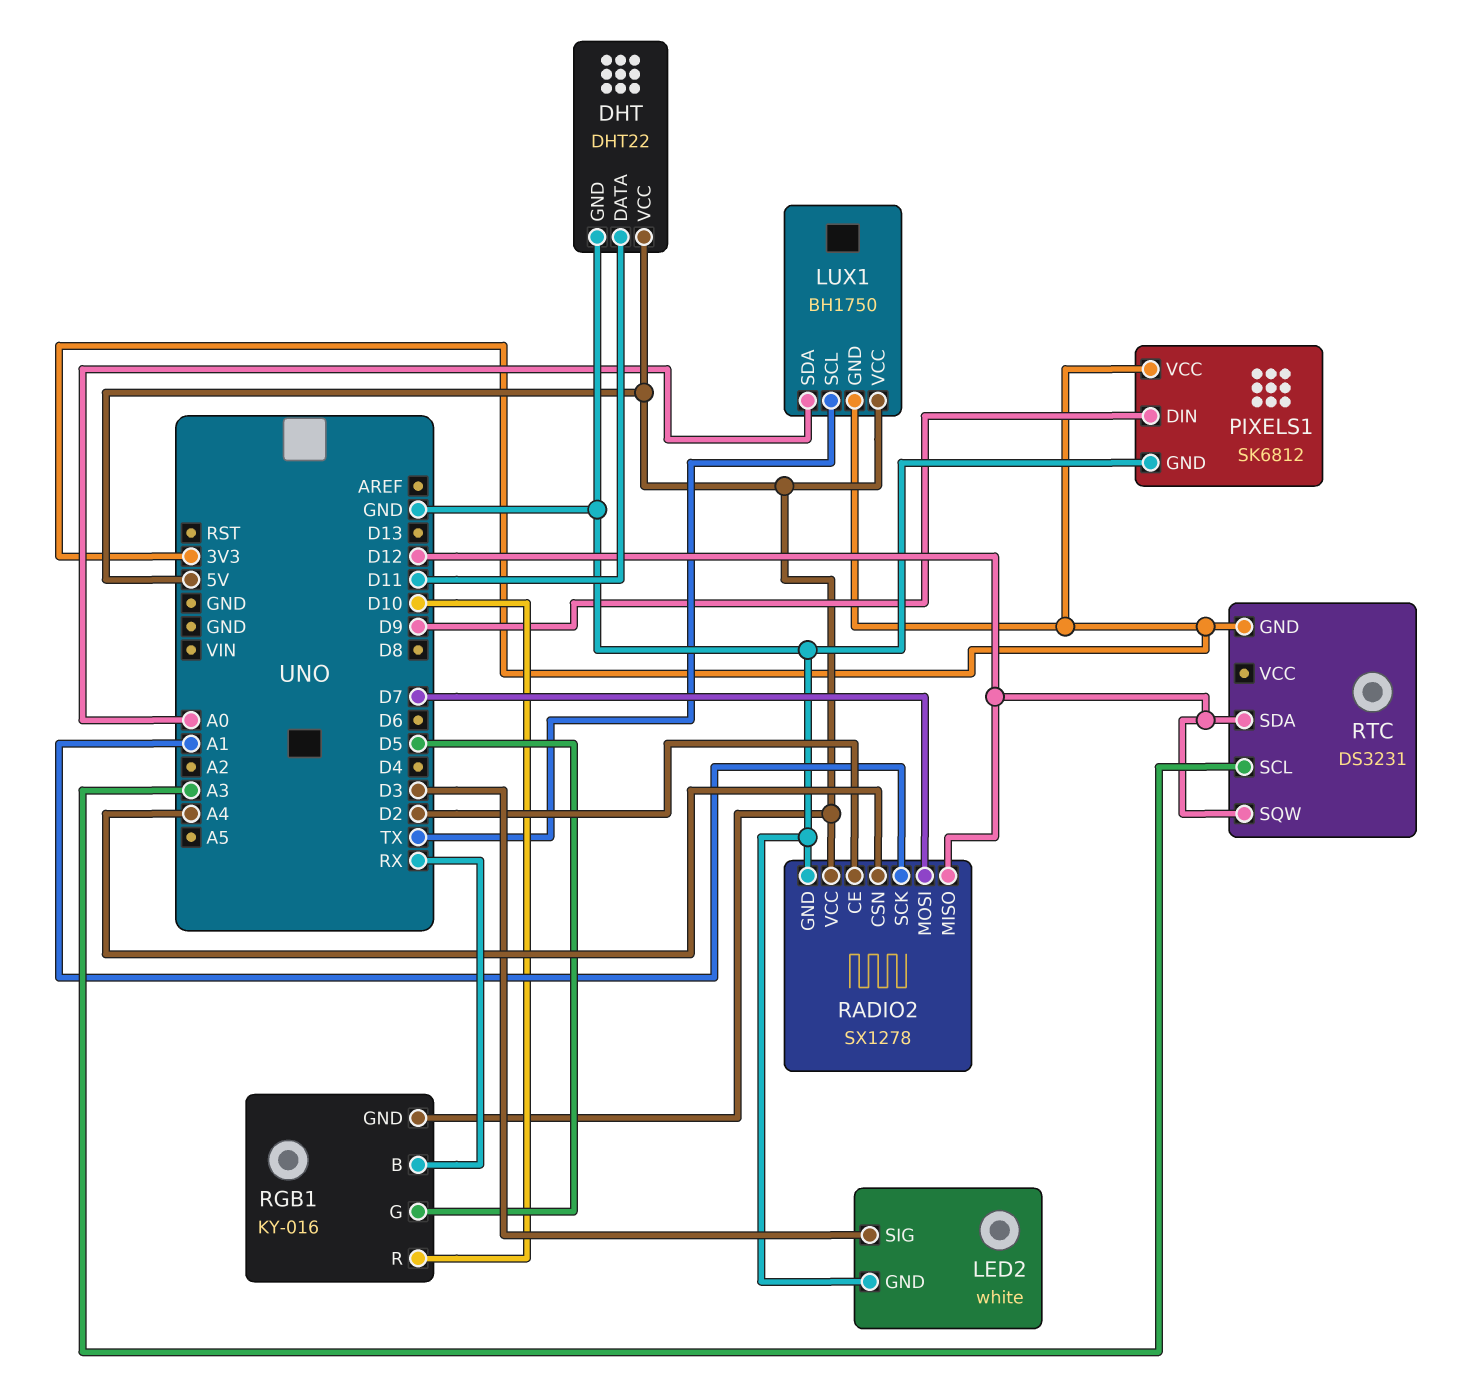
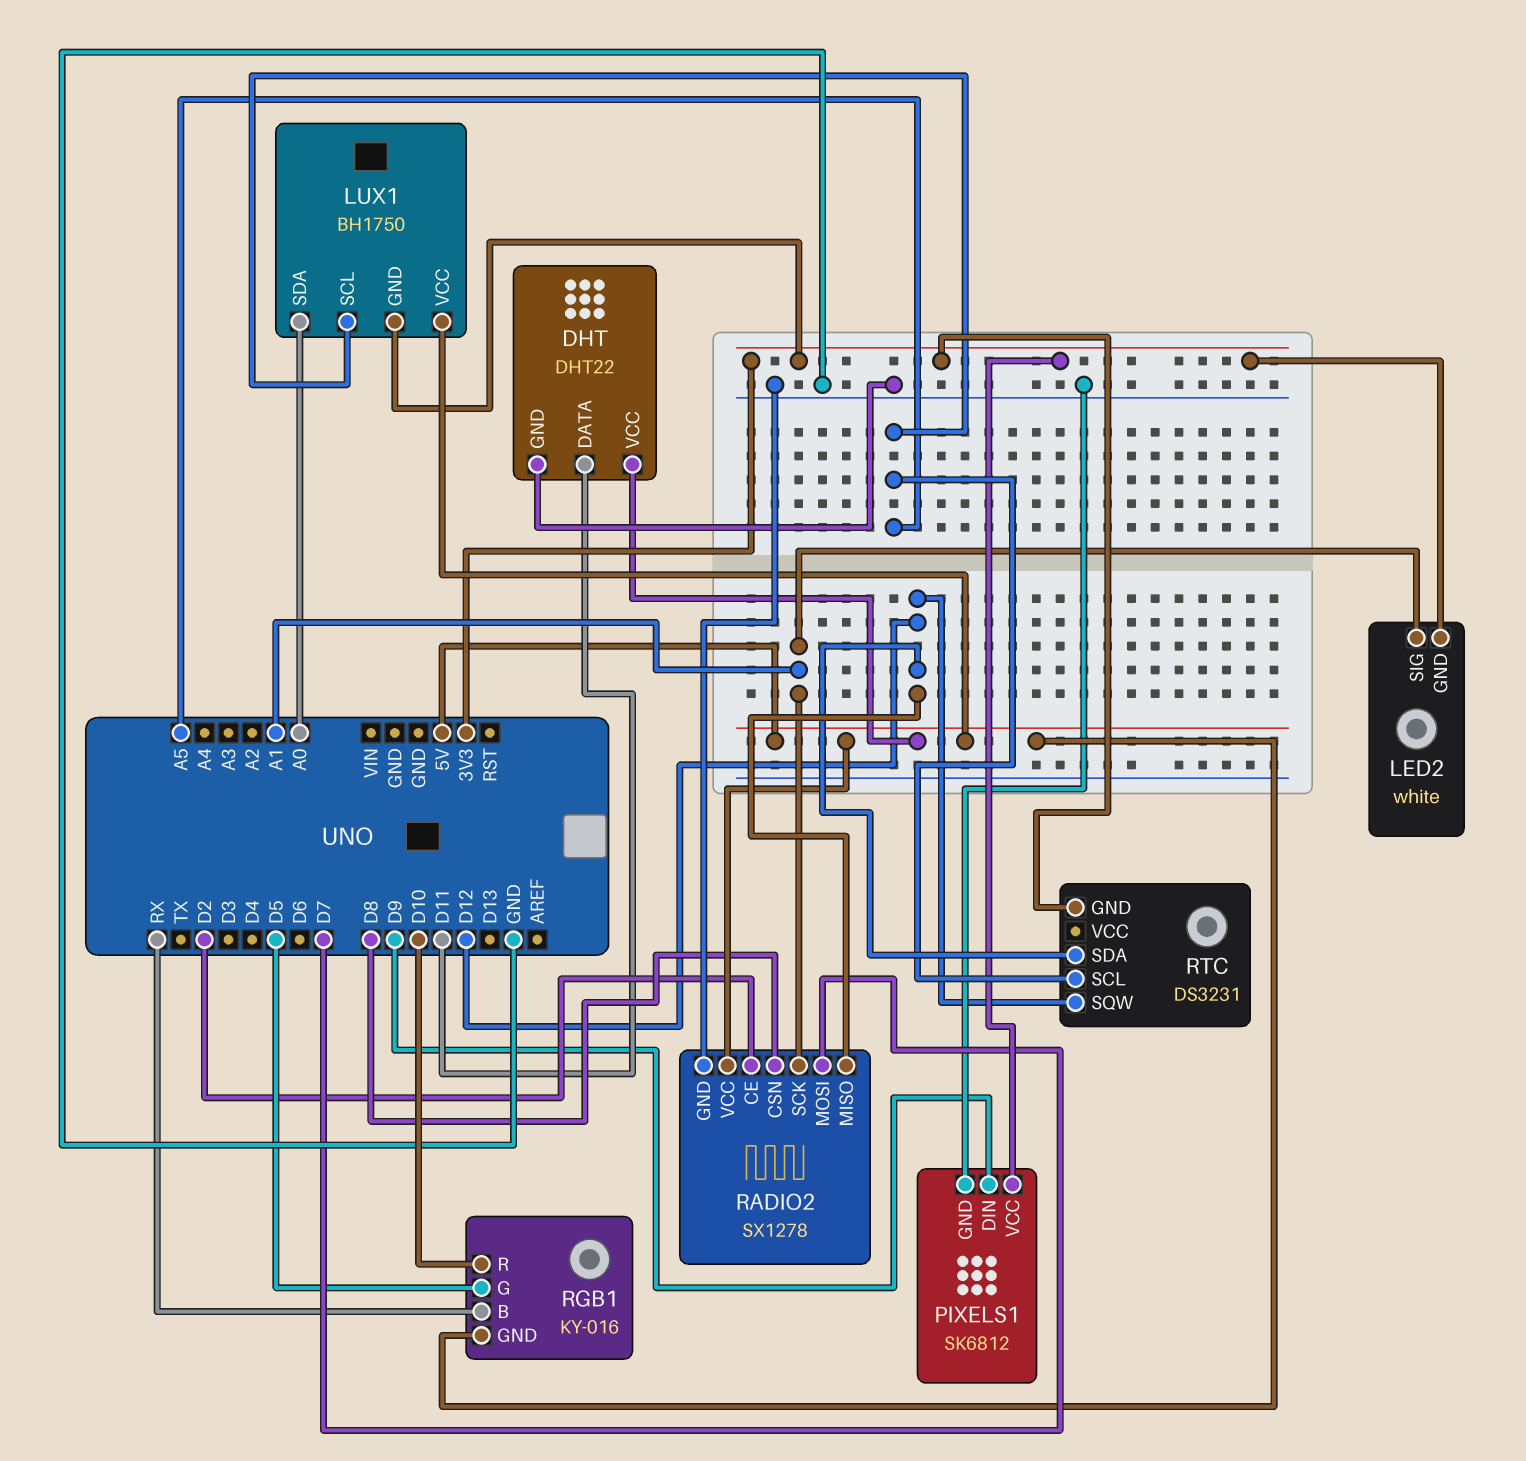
LED2 pin GND: GND -> 3V3
LED2 pin SIG: D3 -> A1
LUX1 pin SCL: TX -> A5
RADIO2 pin CSN: A4 -> D8
RTC pin SCL: A3 -> A5

